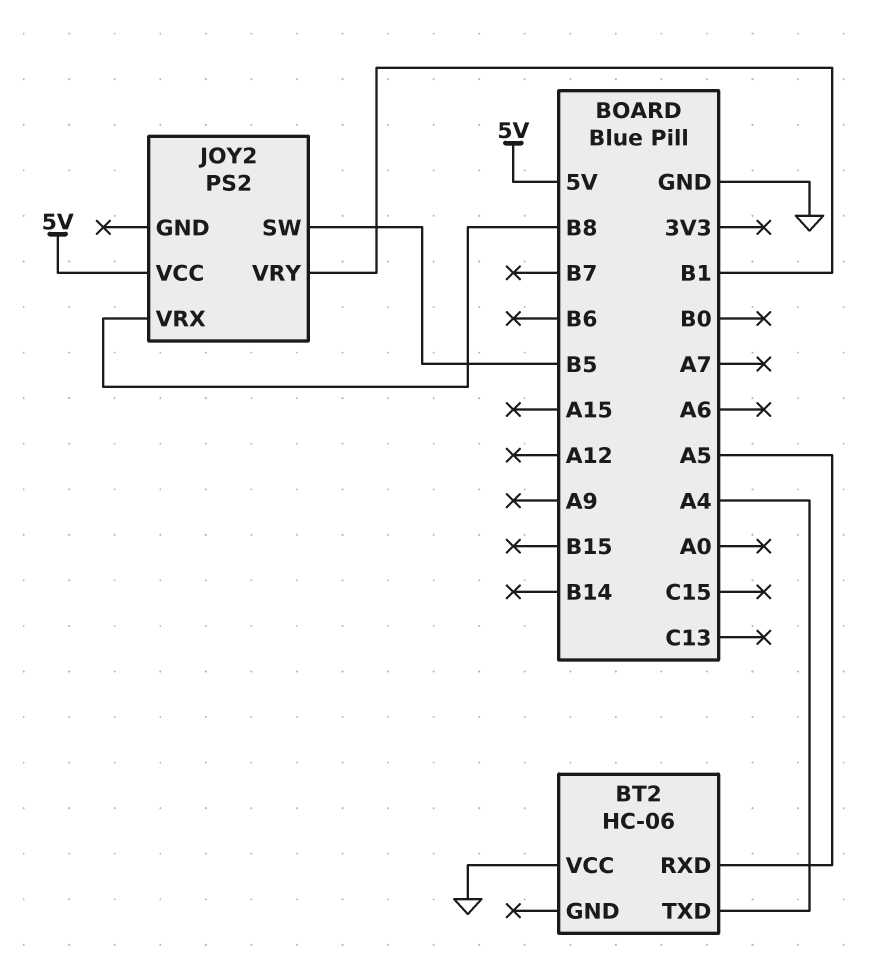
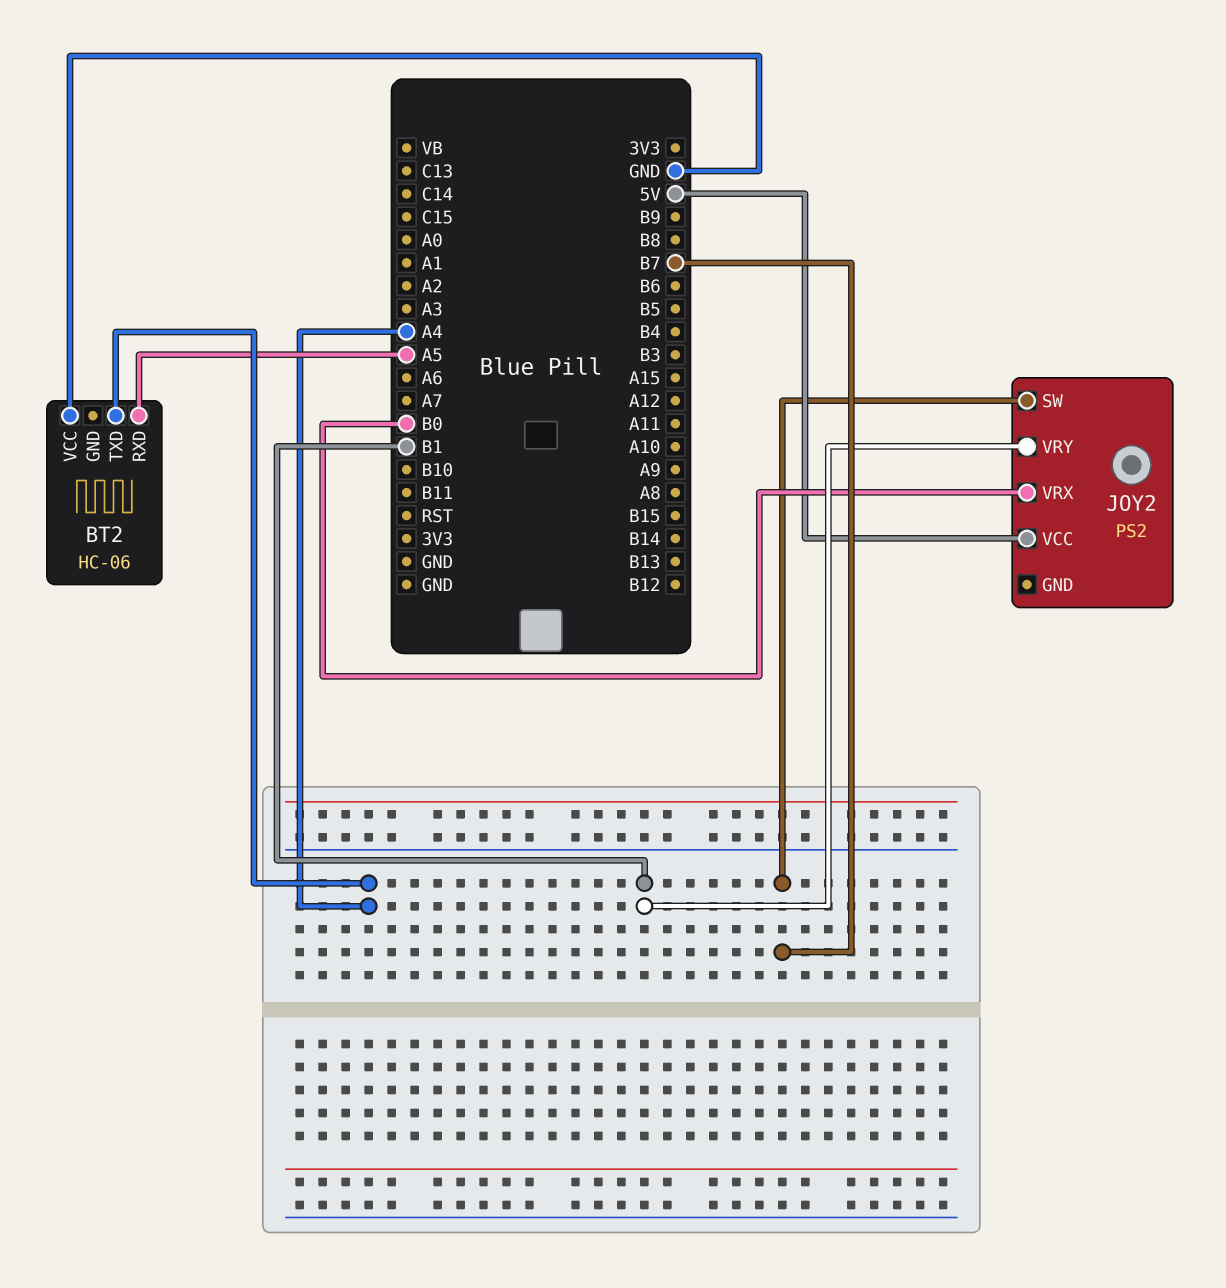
JOY2 pin SW: B5 -> B7
JOY2 pin VRX: B8 -> B0

